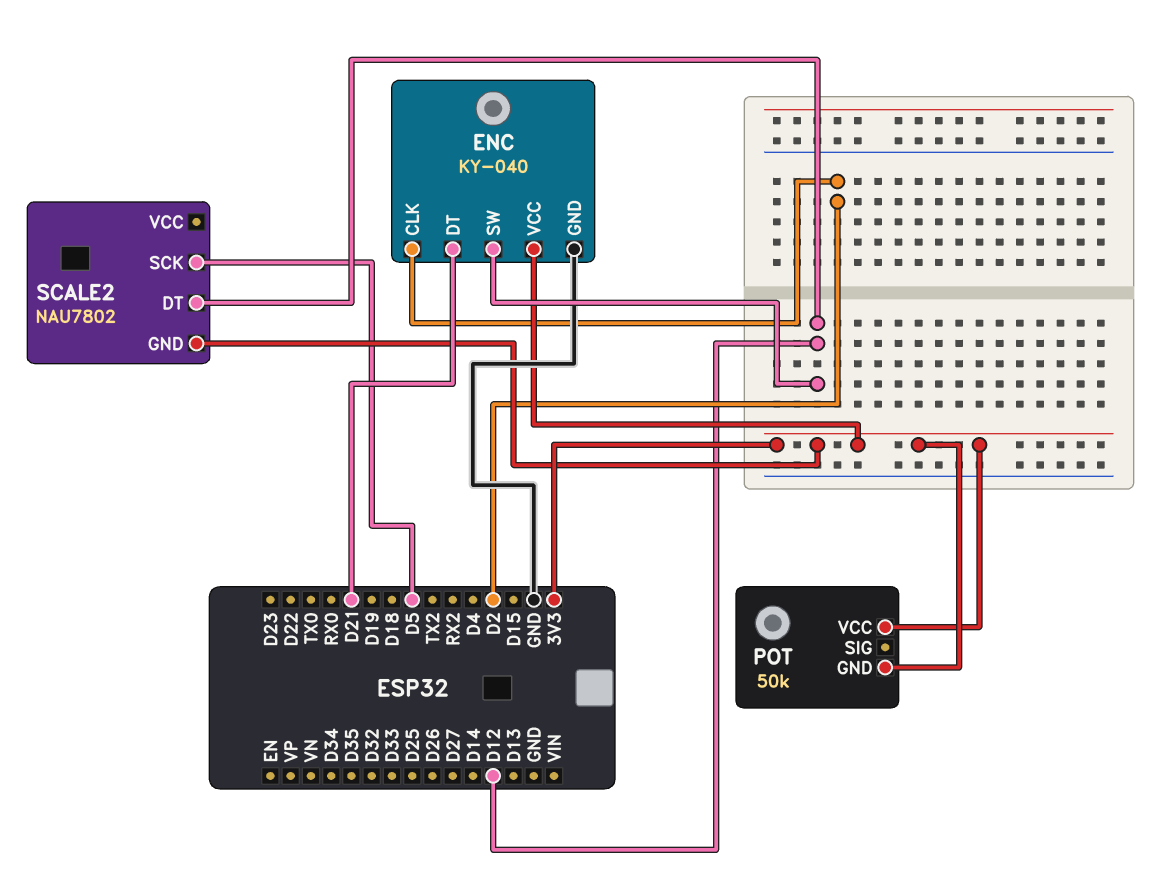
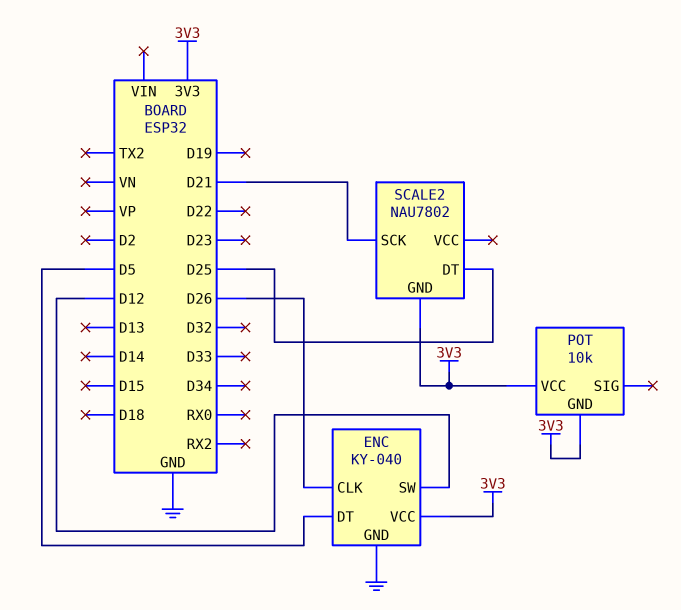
ENC pin CLK: D2 -> D26
ENC pin DT: D21 -> D5
POT: 50k -> 10k
SCALE2 pin DT: D12 -> D25
SCALE2 pin SCK: D5 -> D21

